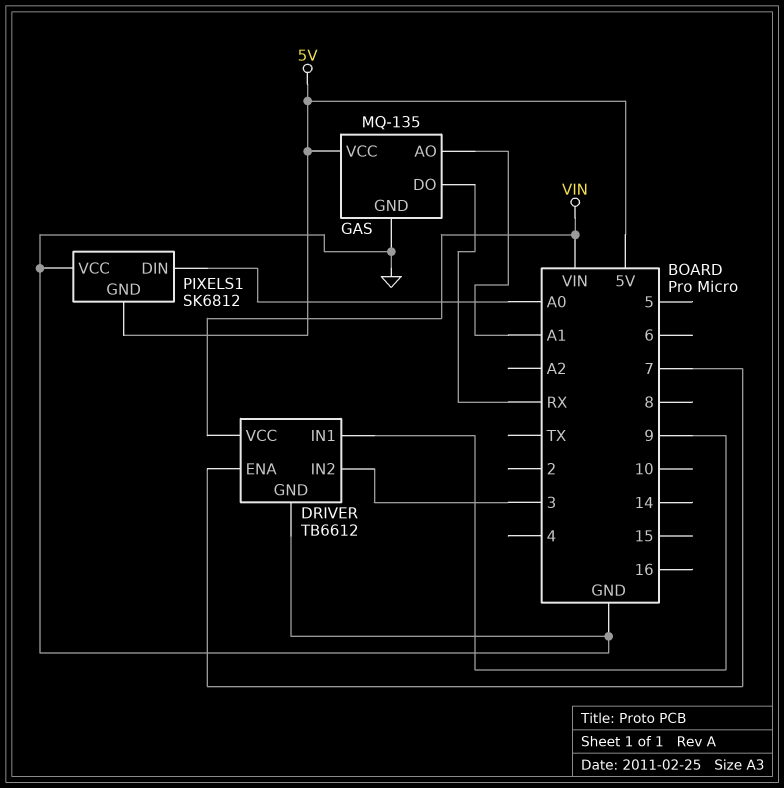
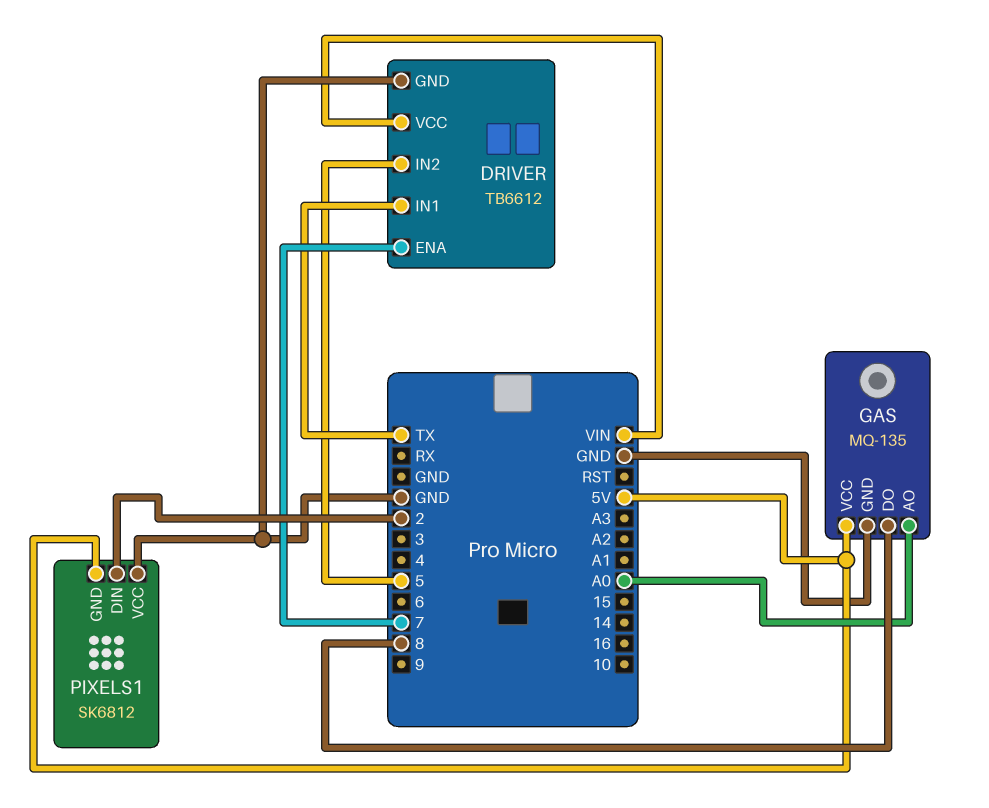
DRIVER pin IN1: 9 -> TX
DRIVER pin IN2: 3 -> 5
GAS pin AO: A1 -> A0
GAS pin DO: RX -> 8
PIXELS1 pin DIN: A0 -> 2

